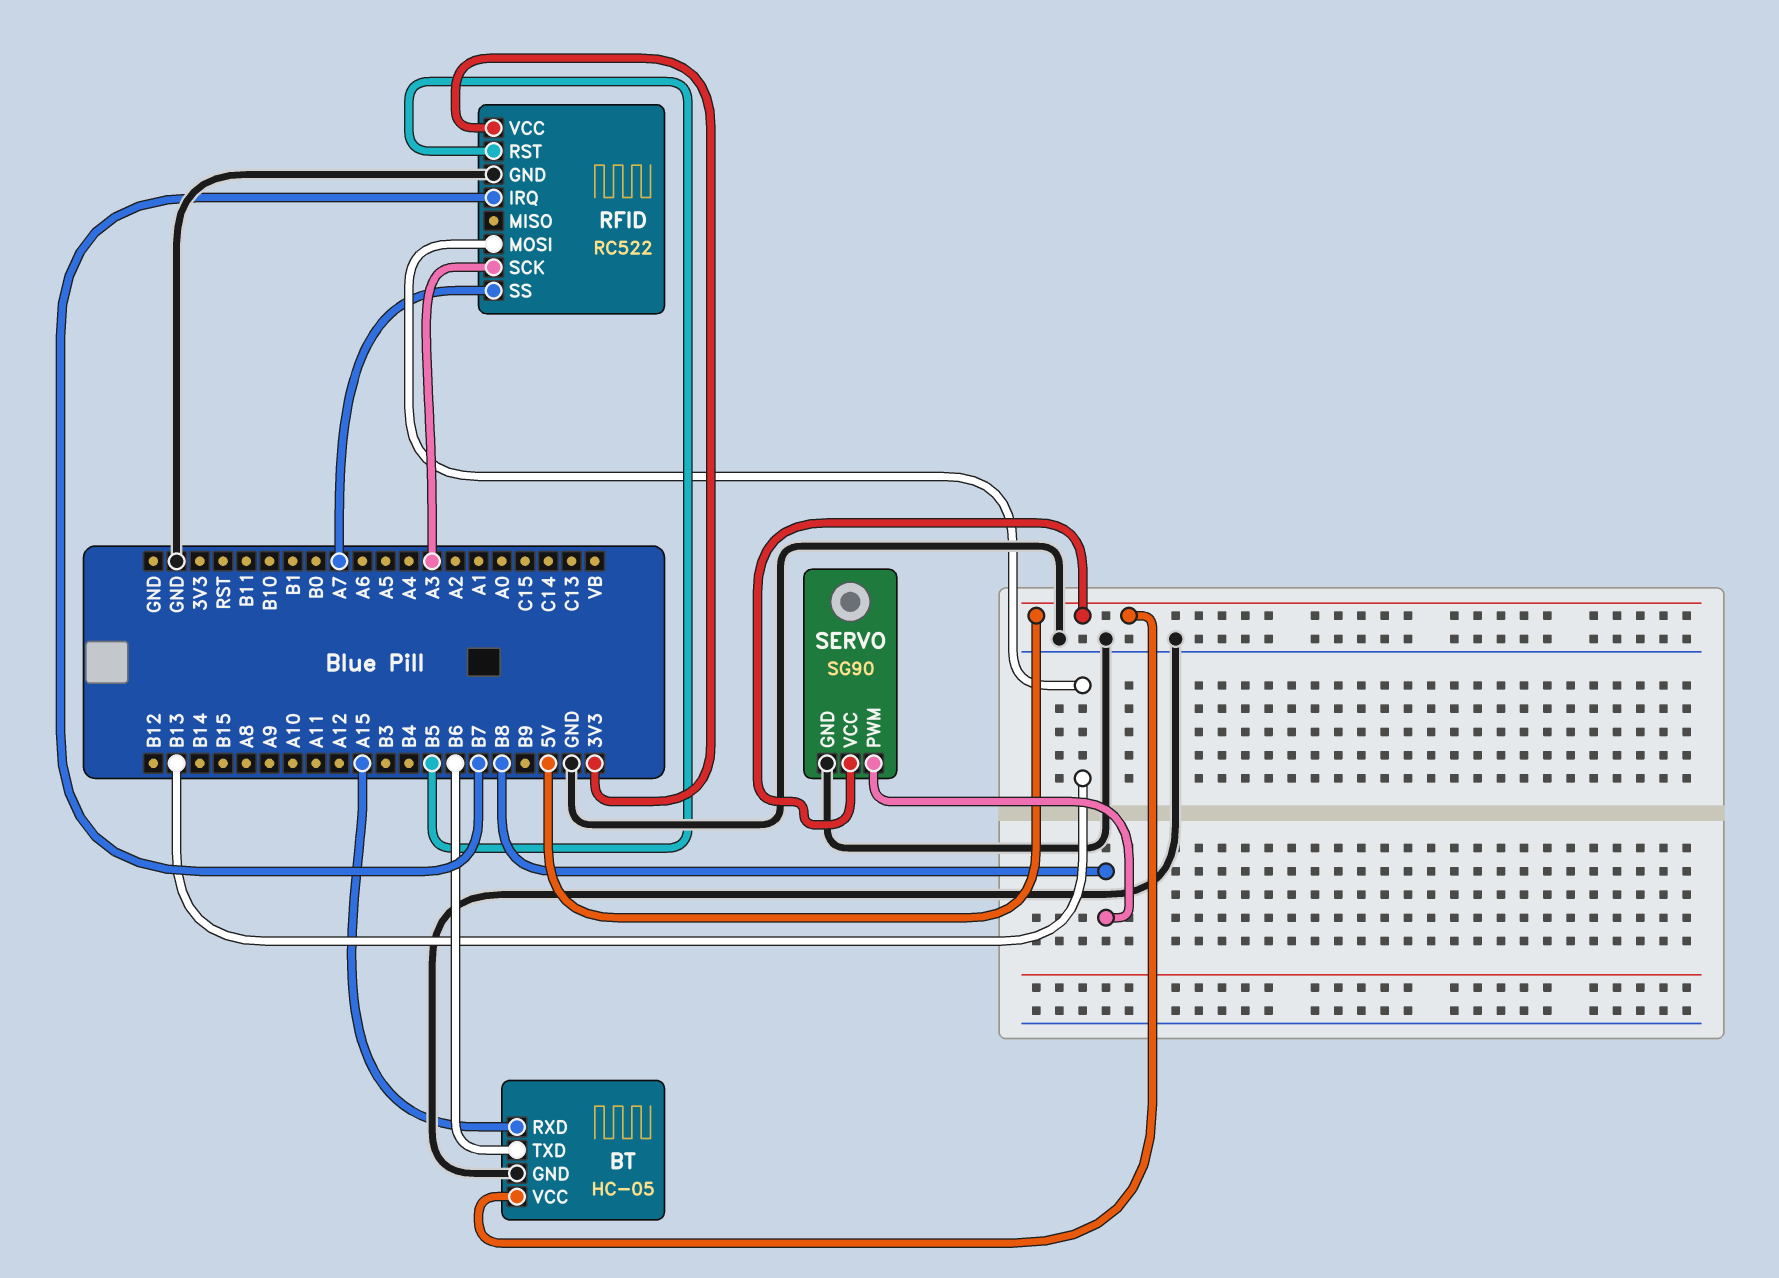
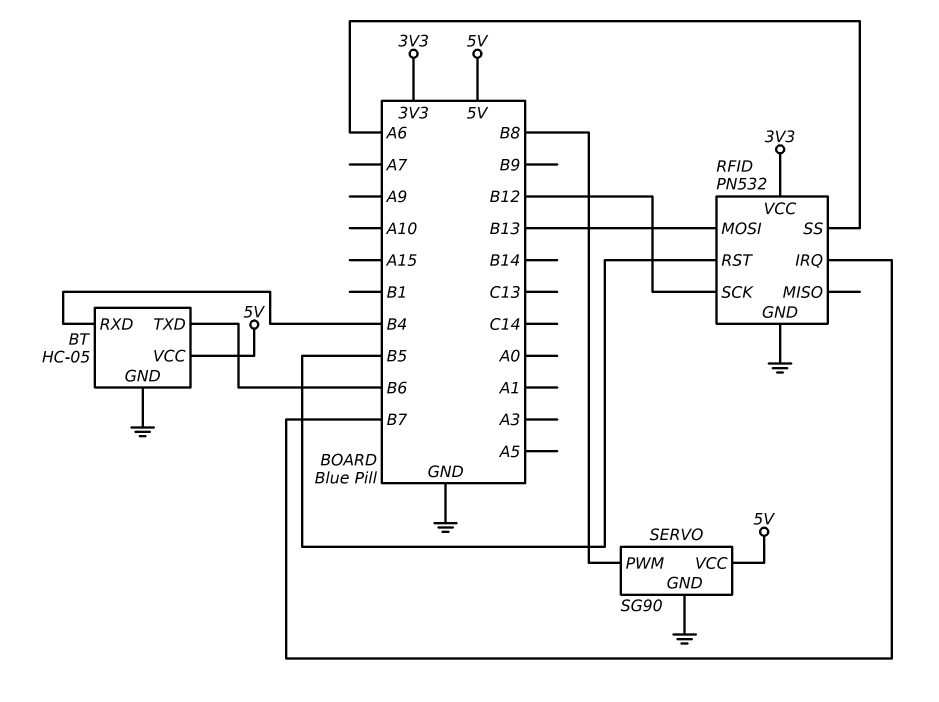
BT pin RXD: A15 -> B4
RFID: RC522 -> PN532
RFID pin SCK: A3 -> B12
RFID pin SS: A7 -> A6

